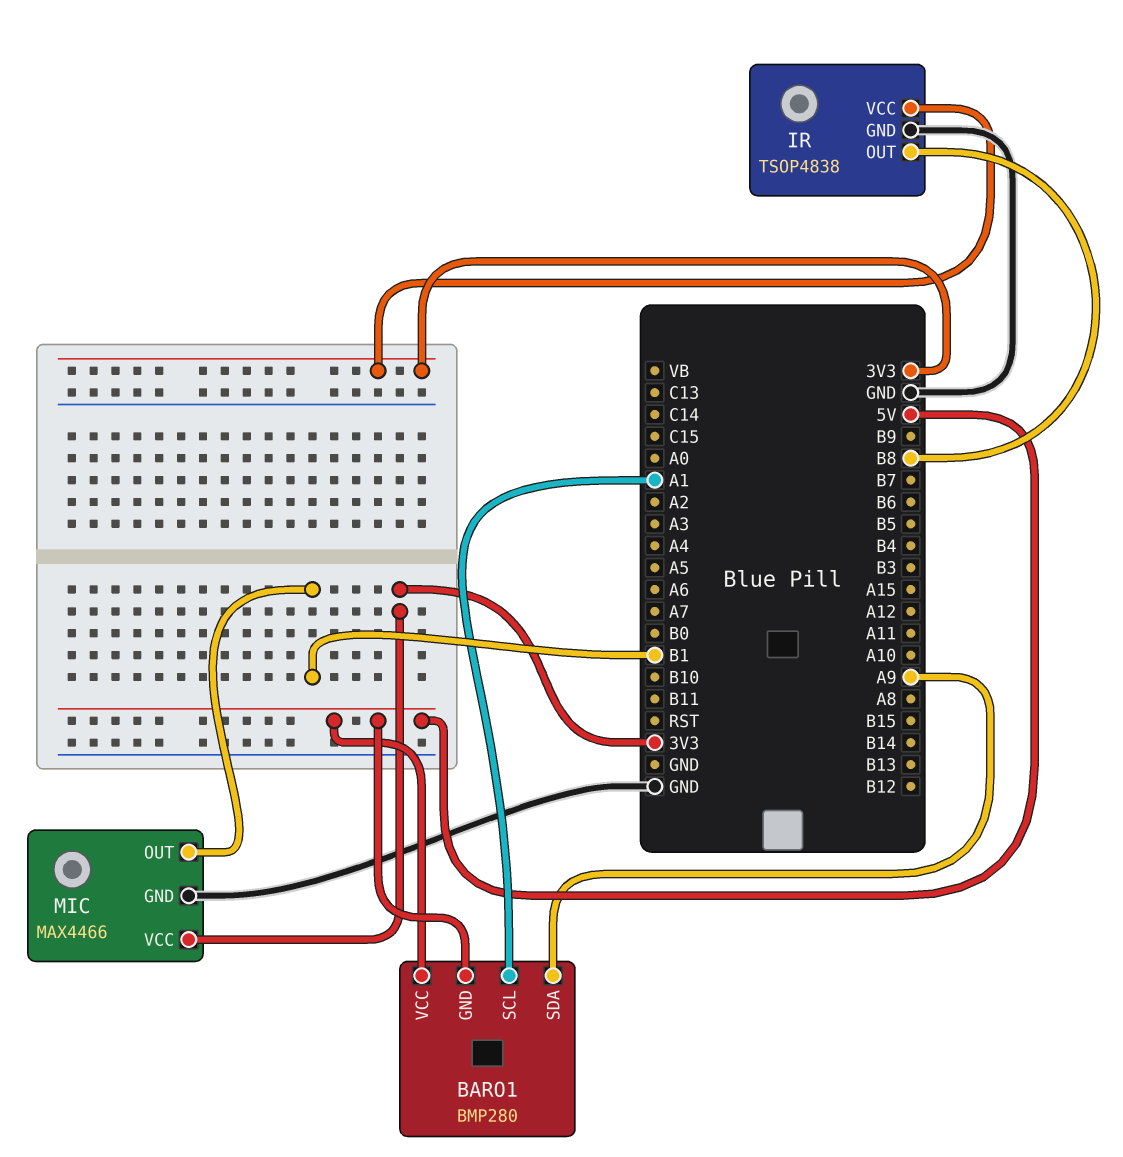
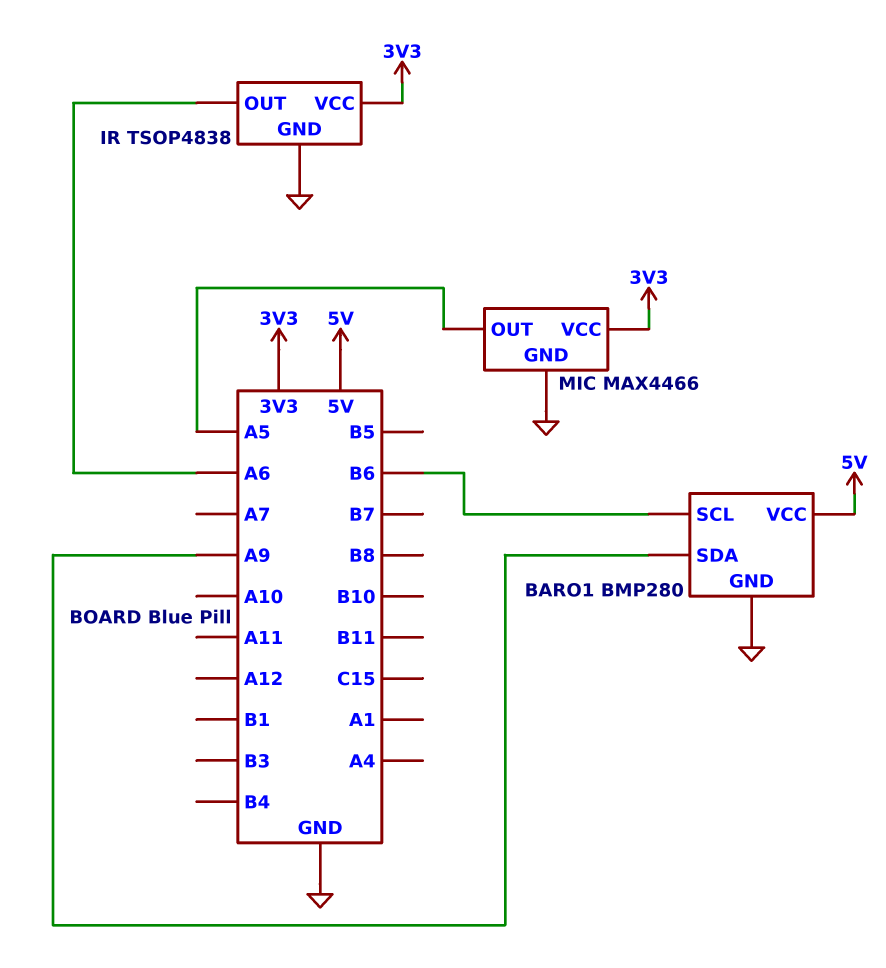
BARO1 pin GND: 5V -> GND
BARO1 pin SCL: A1 -> B6
IR pin OUT: B8 -> A6
MIC pin OUT: B1 -> A5

